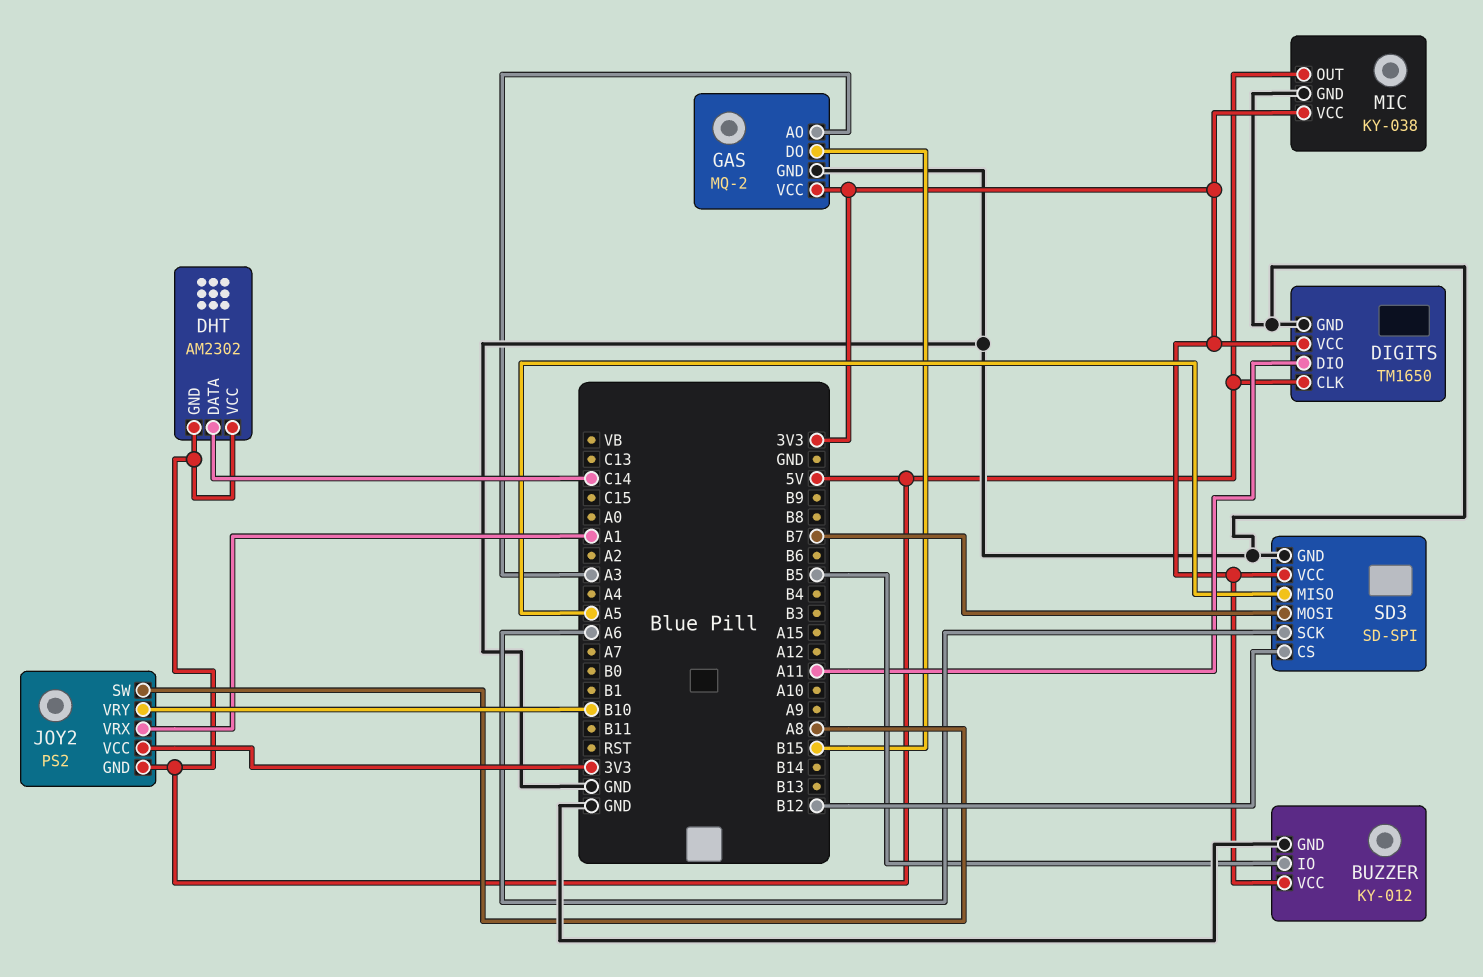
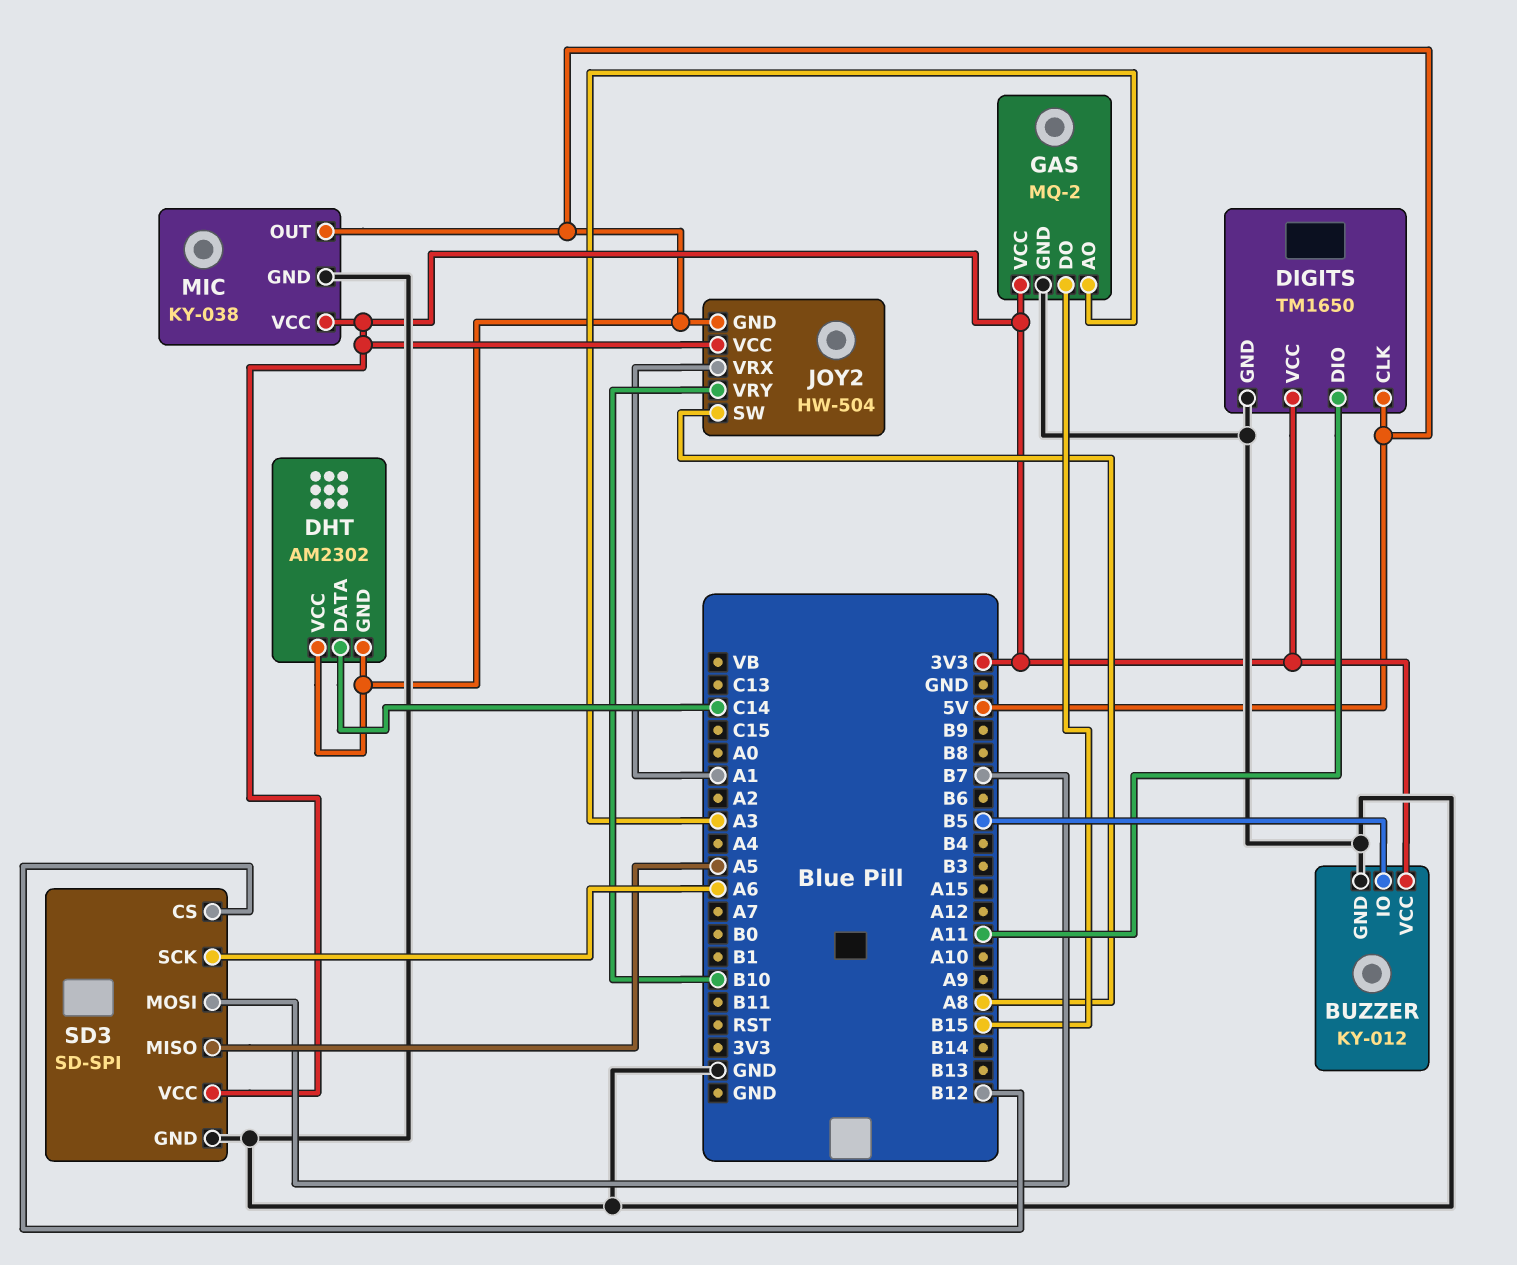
JOY2: PS2 -> HW-504

